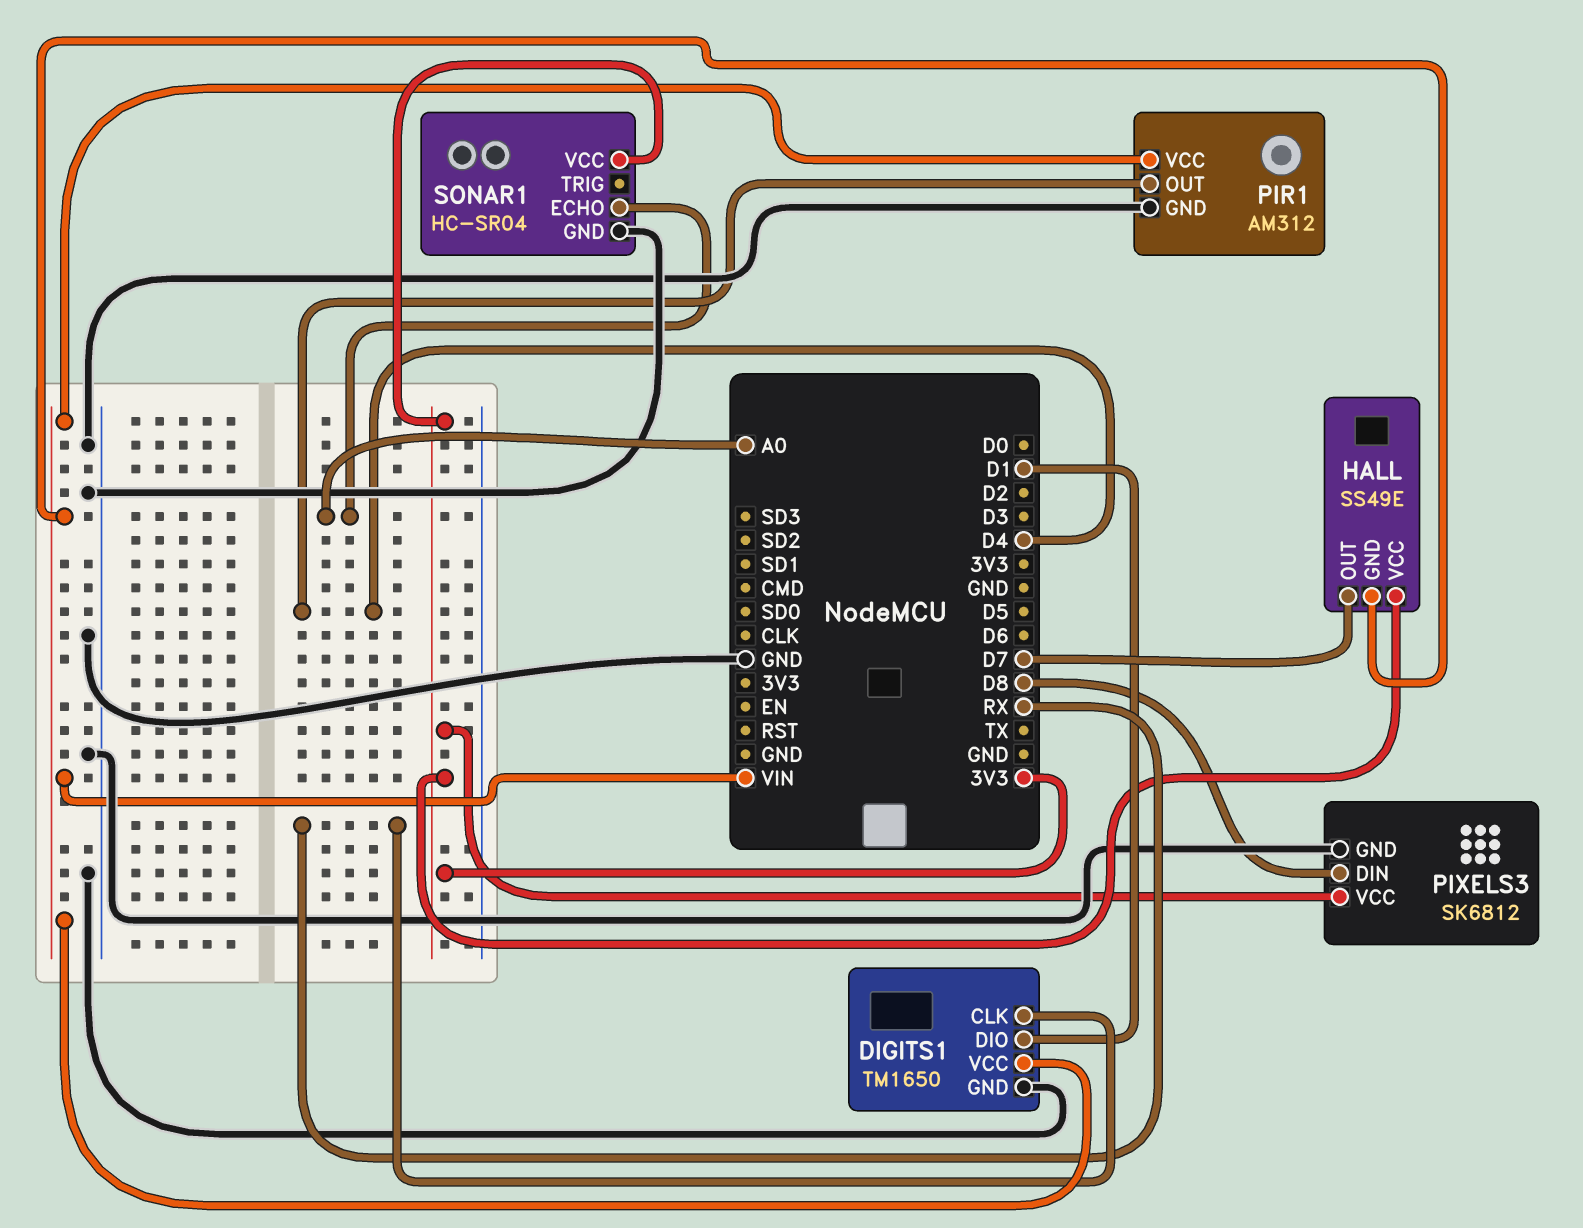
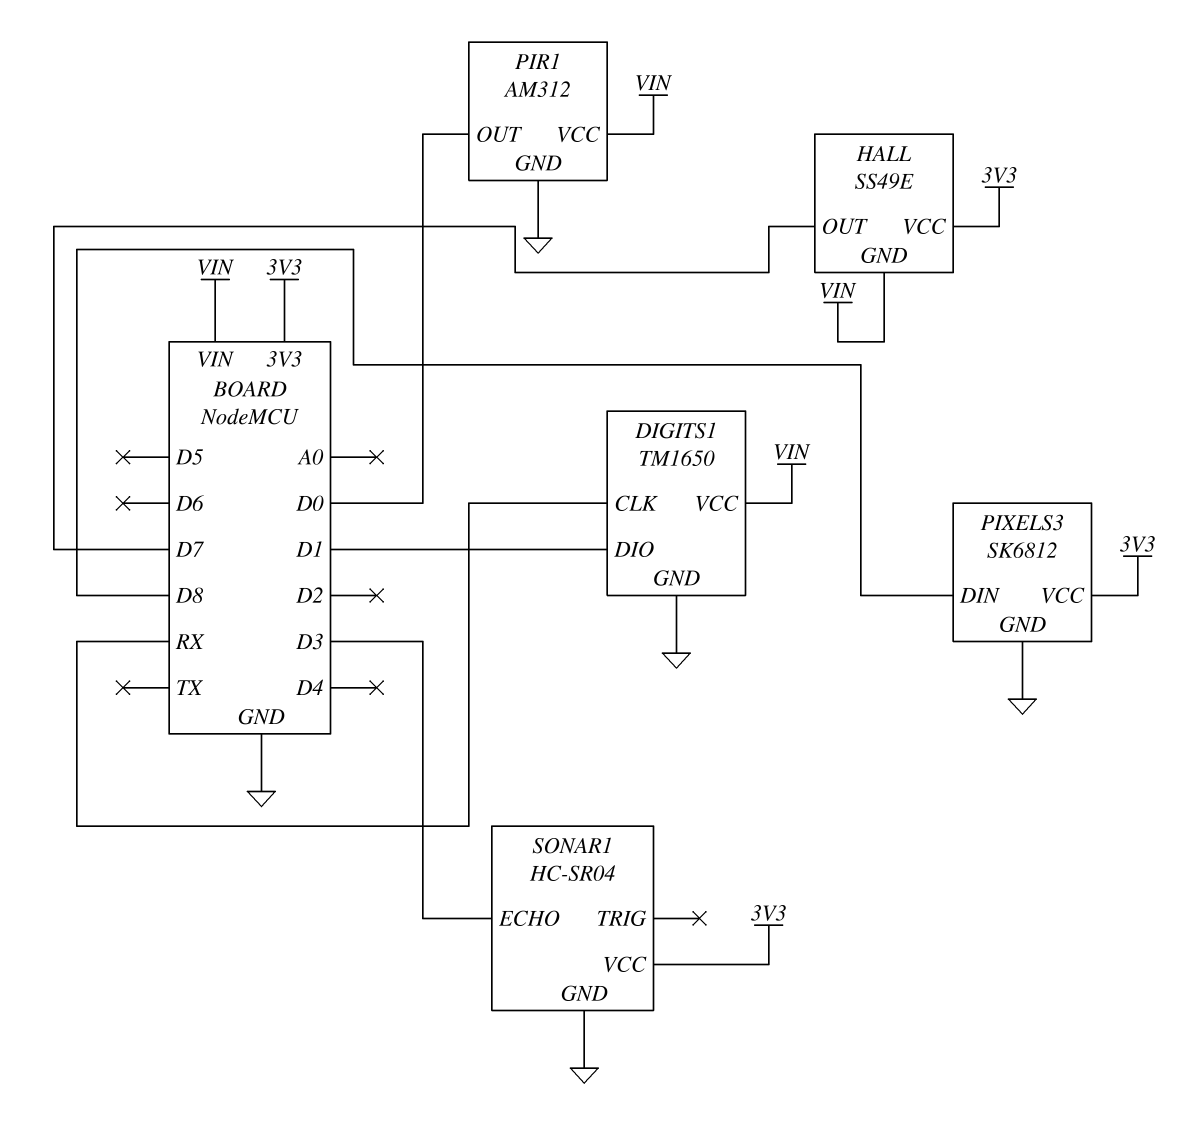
PIR1 pin OUT: D4 -> D0
SONAR1 pin ECHO: A0 -> D3

